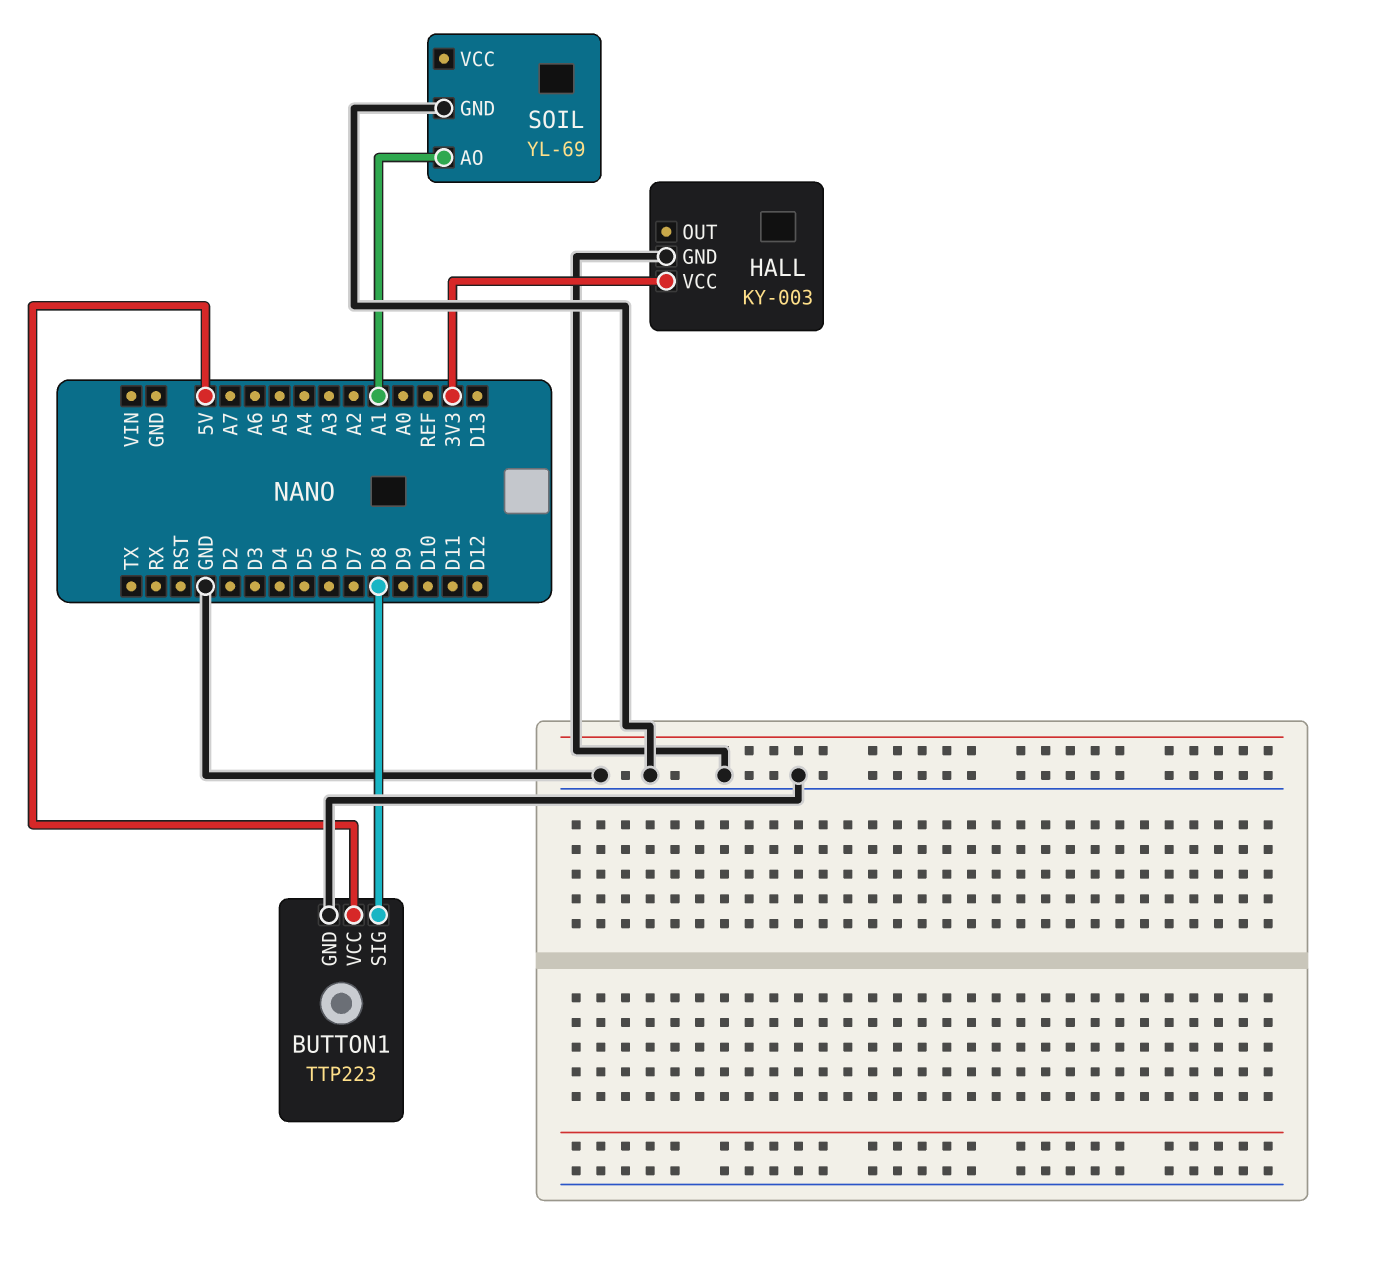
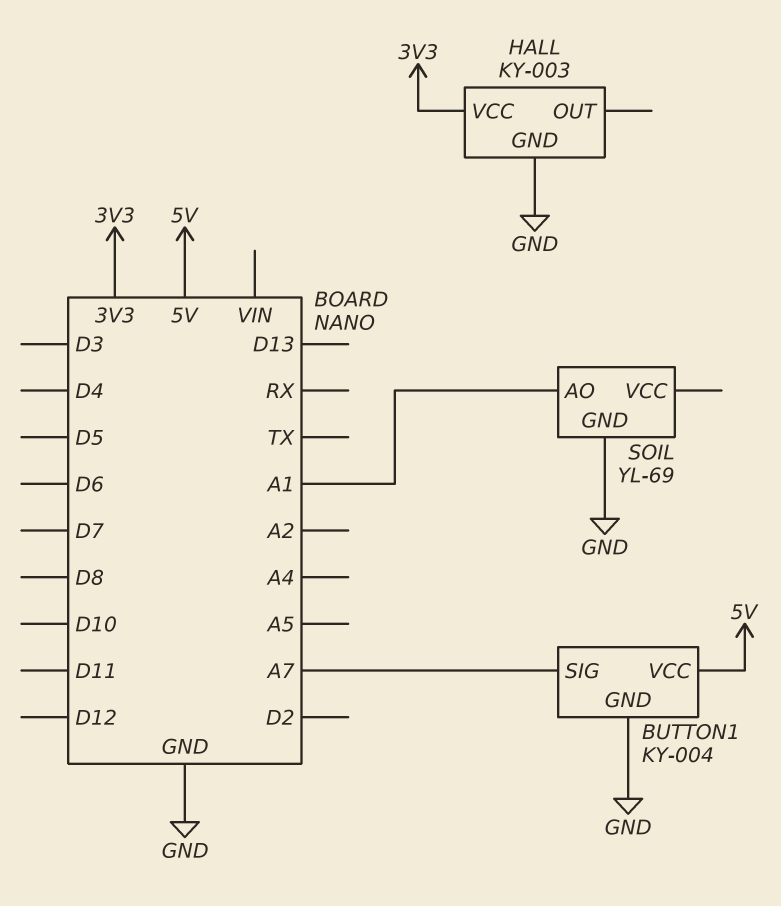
BUTTON1: TTP223 -> KY-004
BUTTON1 pin SIG: D8 -> A7

